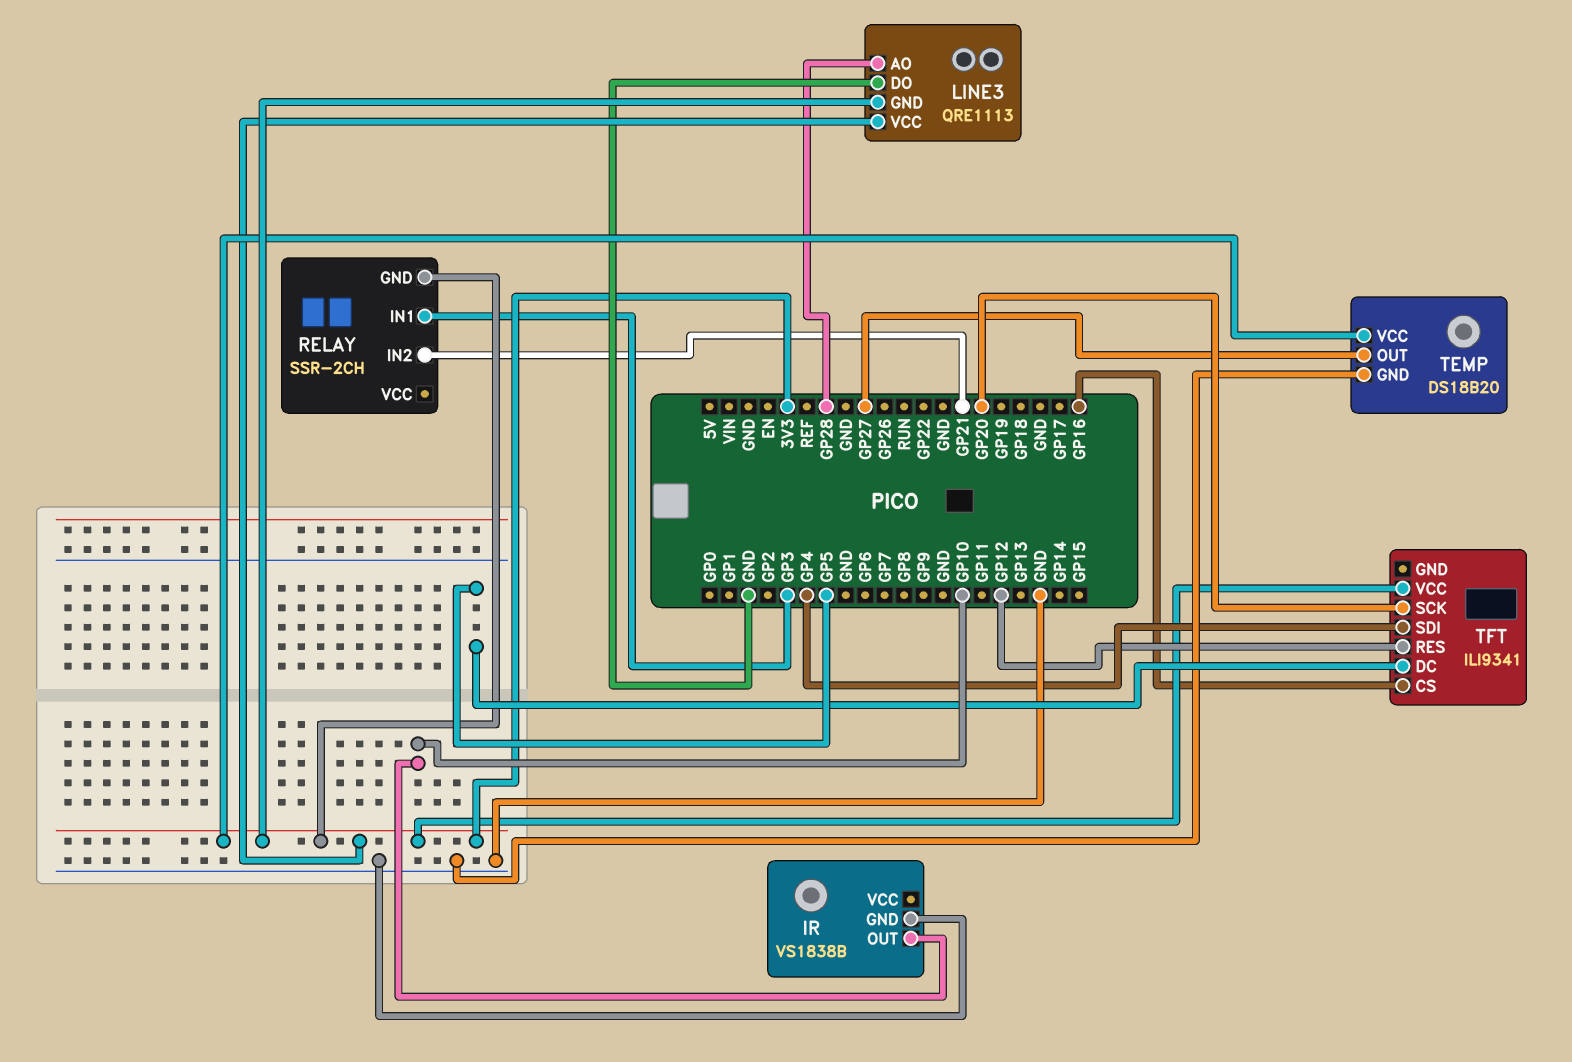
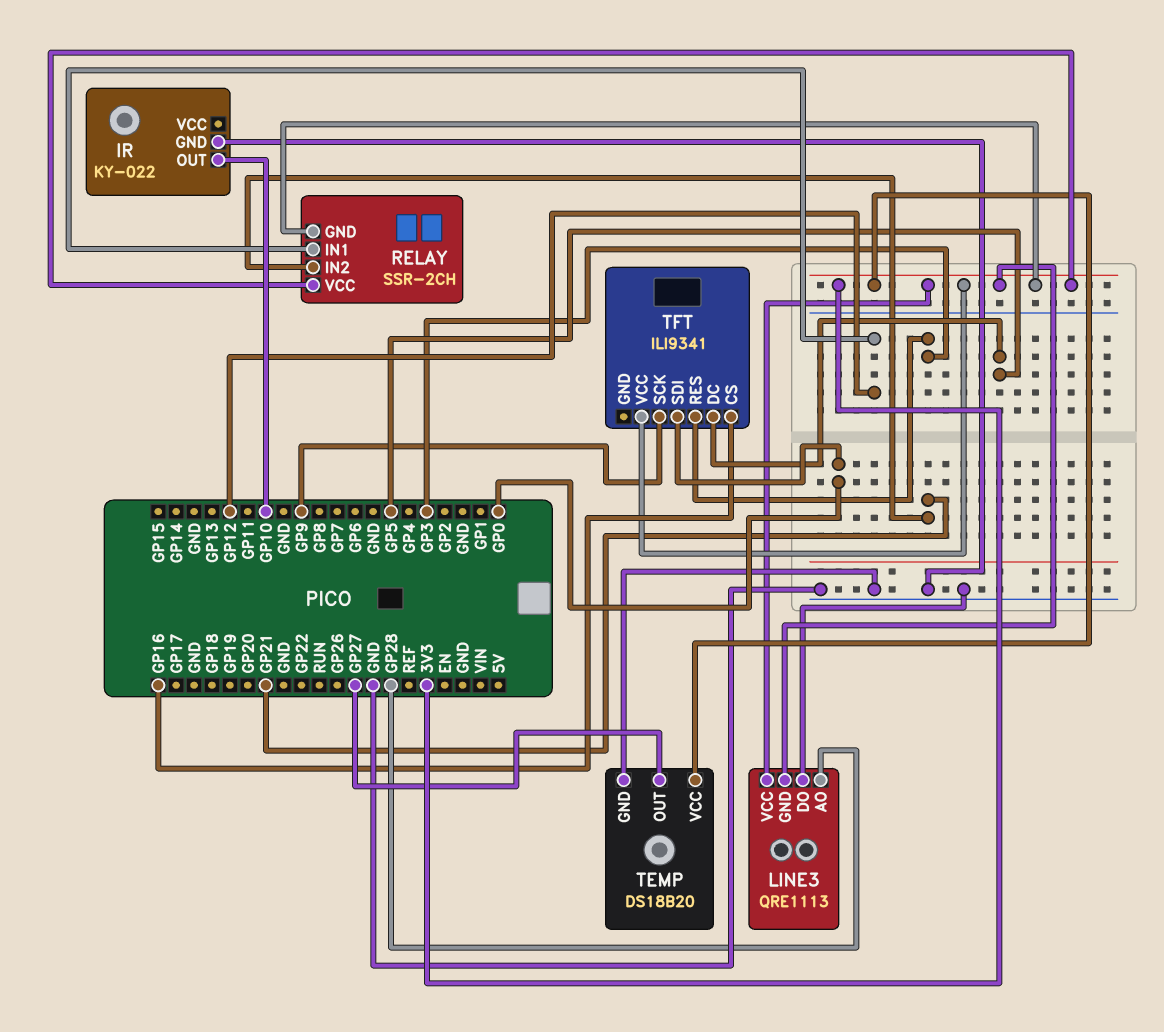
IR: VS1838B -> KY-022
RELAY pin IN1: GP3 -> GP12
RELAY pin VCC: none -> 3V3
TFT pin RES: GP12 -> GP3
TFT pin SCK: GP20 -> GP9
TFT pin SDI: GP4 -> GP0

